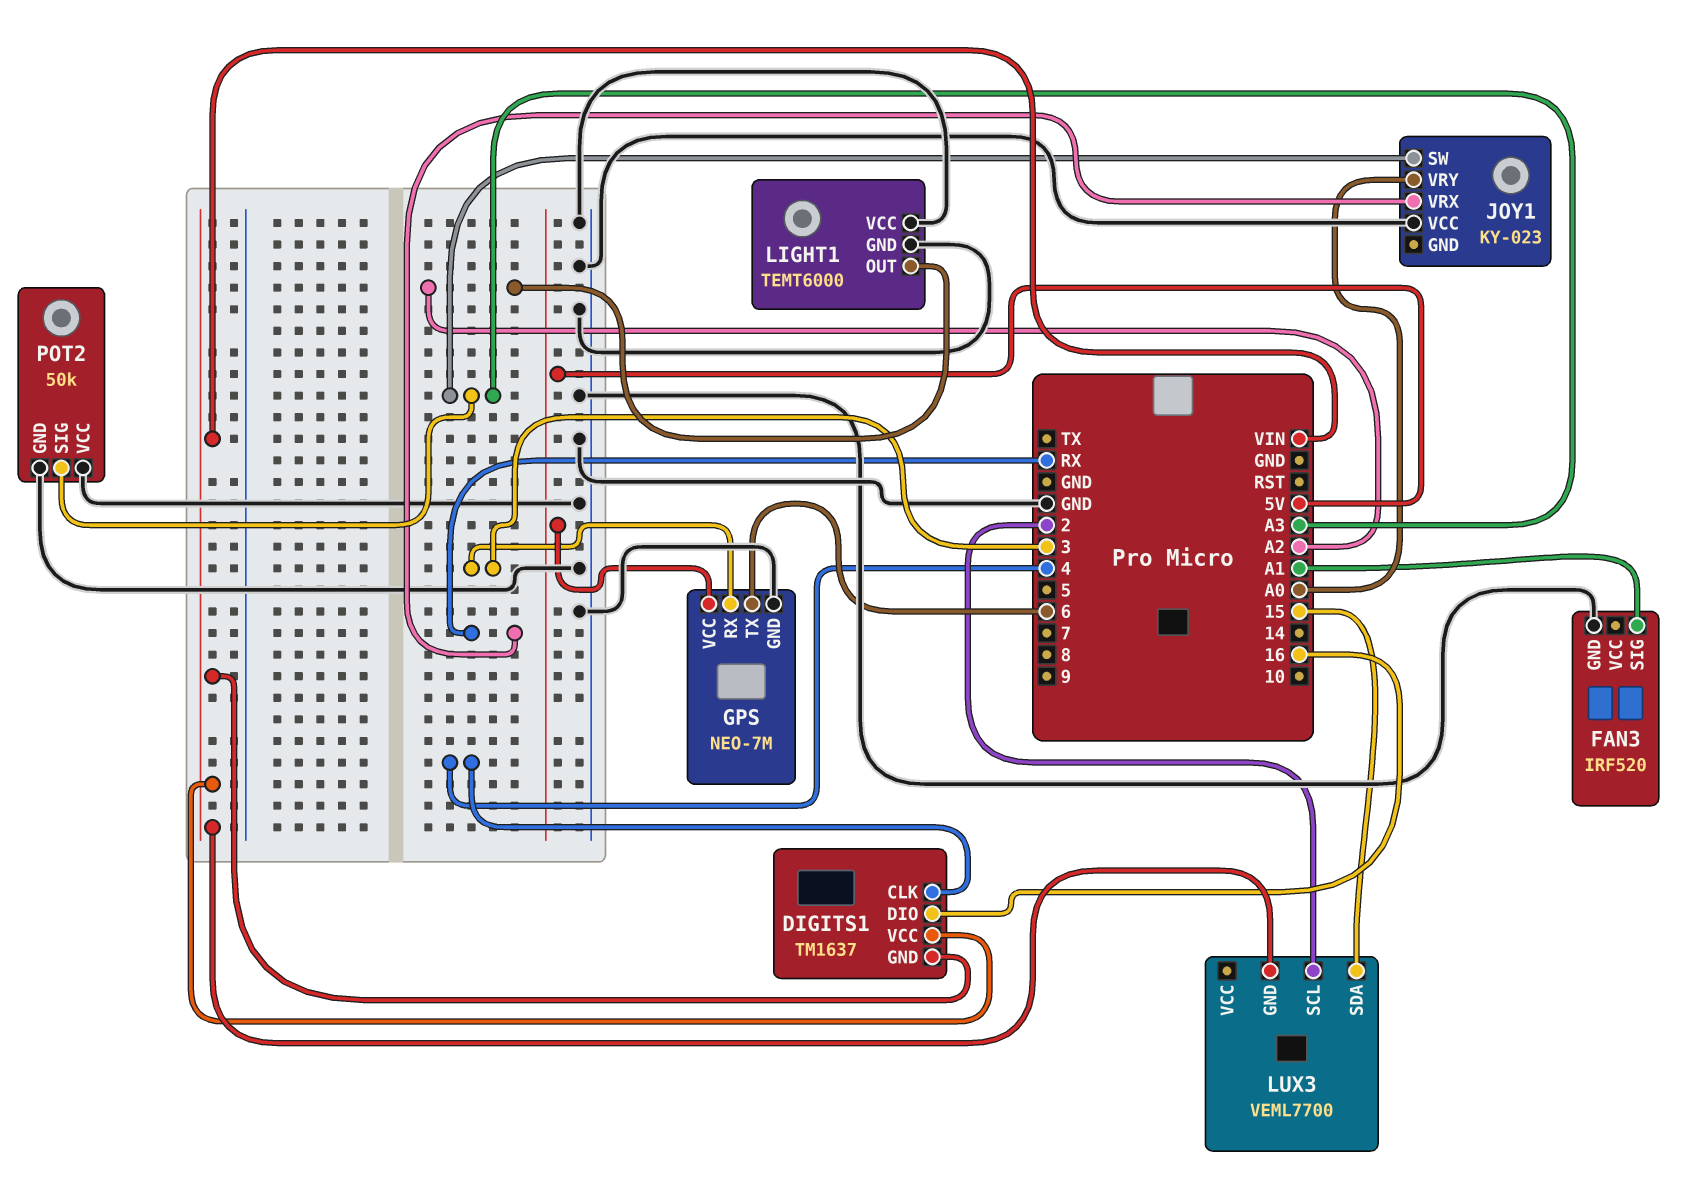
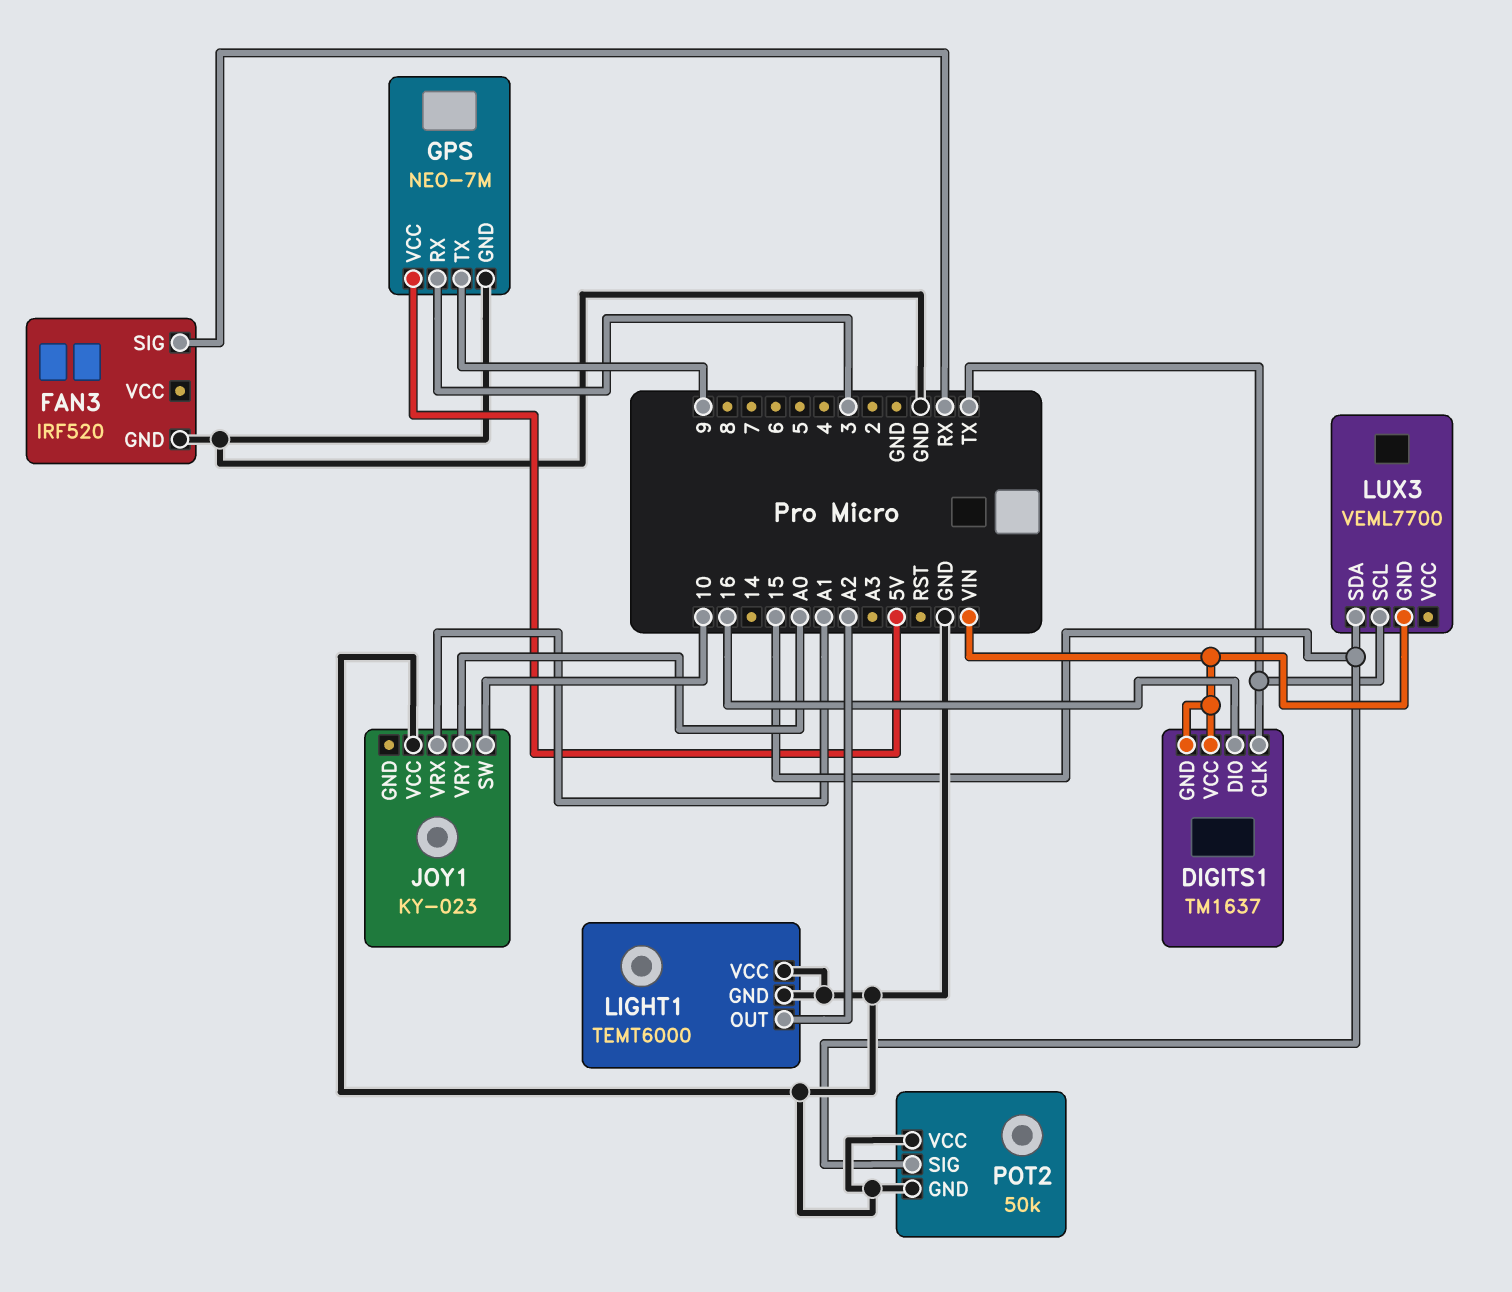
DIGITS1 pin CLK: 4 -> TX
FAN3 pin SIG: A1 -> RX
GPS pin TX: 6 -> 9
JOY1 pin SW: A3 -> 10
JOY1 pin VRX: RX -> A1
LUX3 pin SCL: 2 -> TX
POT2 pin SIG: A3 -> 15

